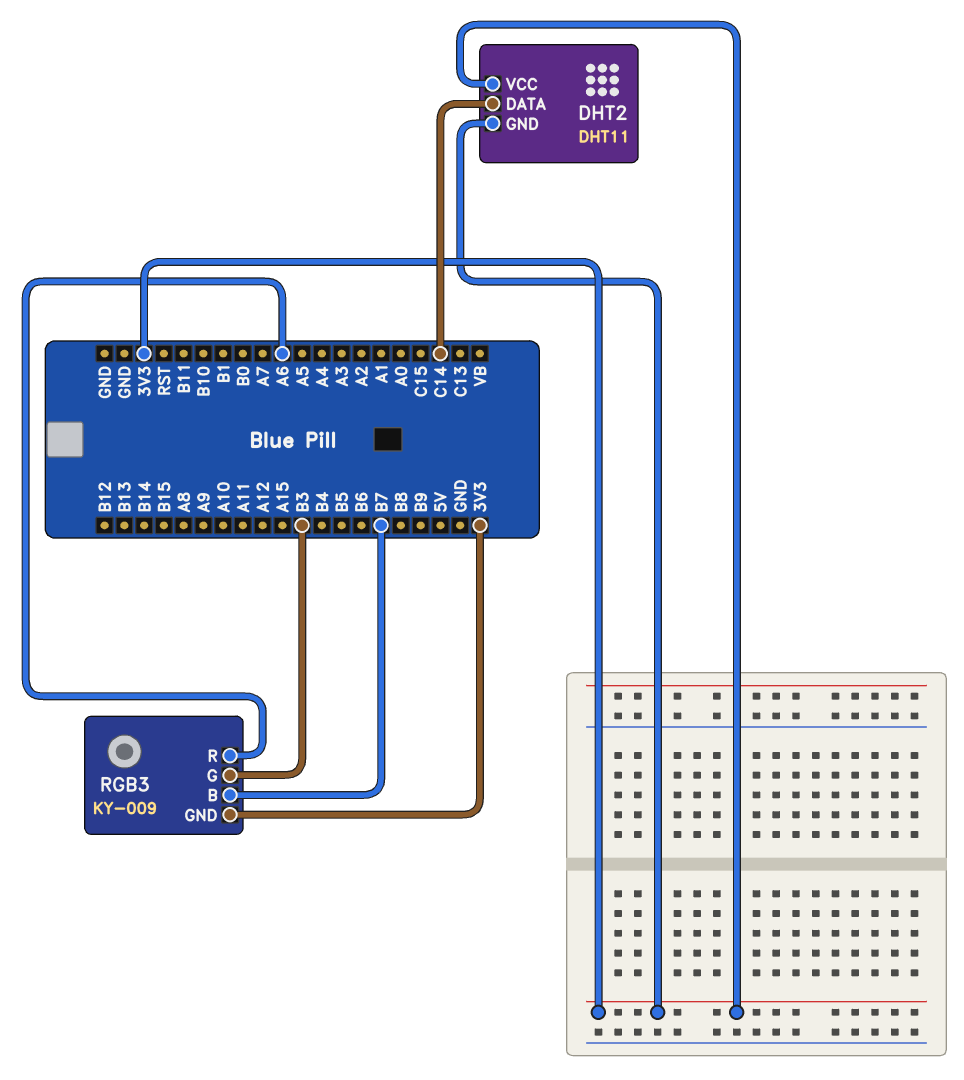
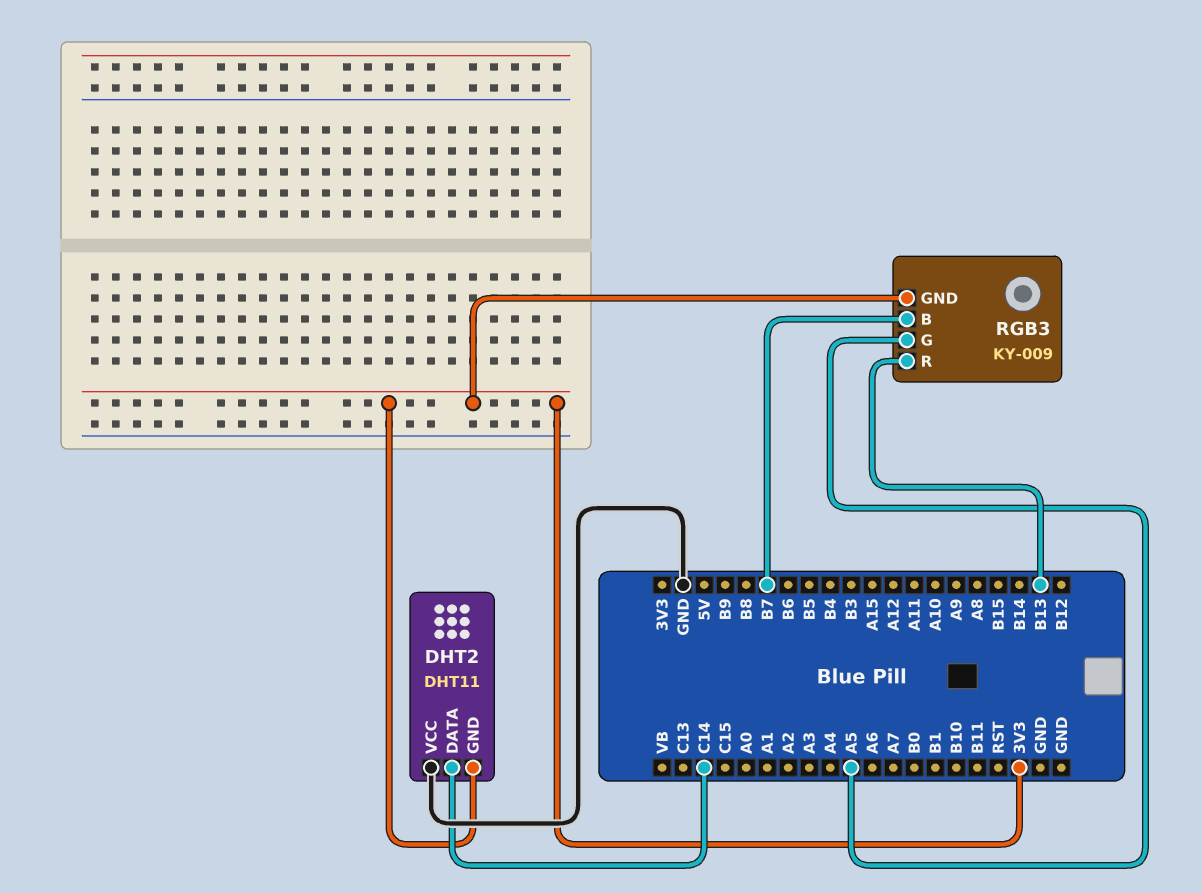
DHT2 pin VCC: 3V3 -> GND
RGB3 pin G: B3 -> A5
RGB3 pin R: A6 -> B13

